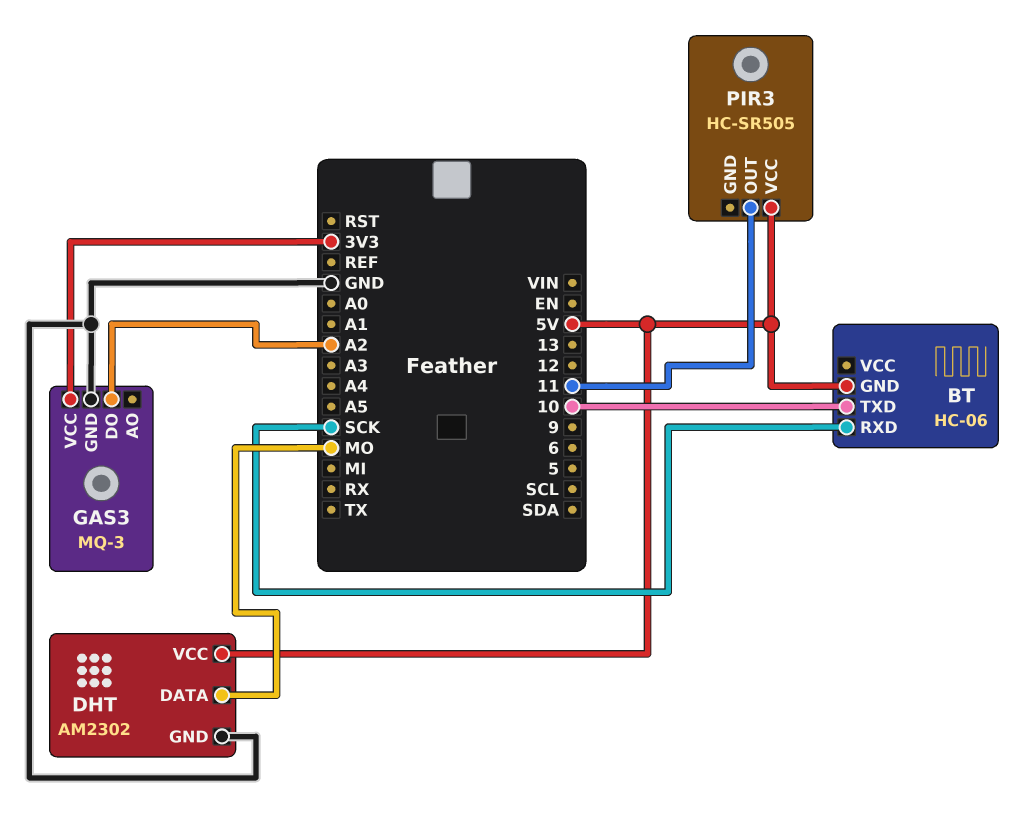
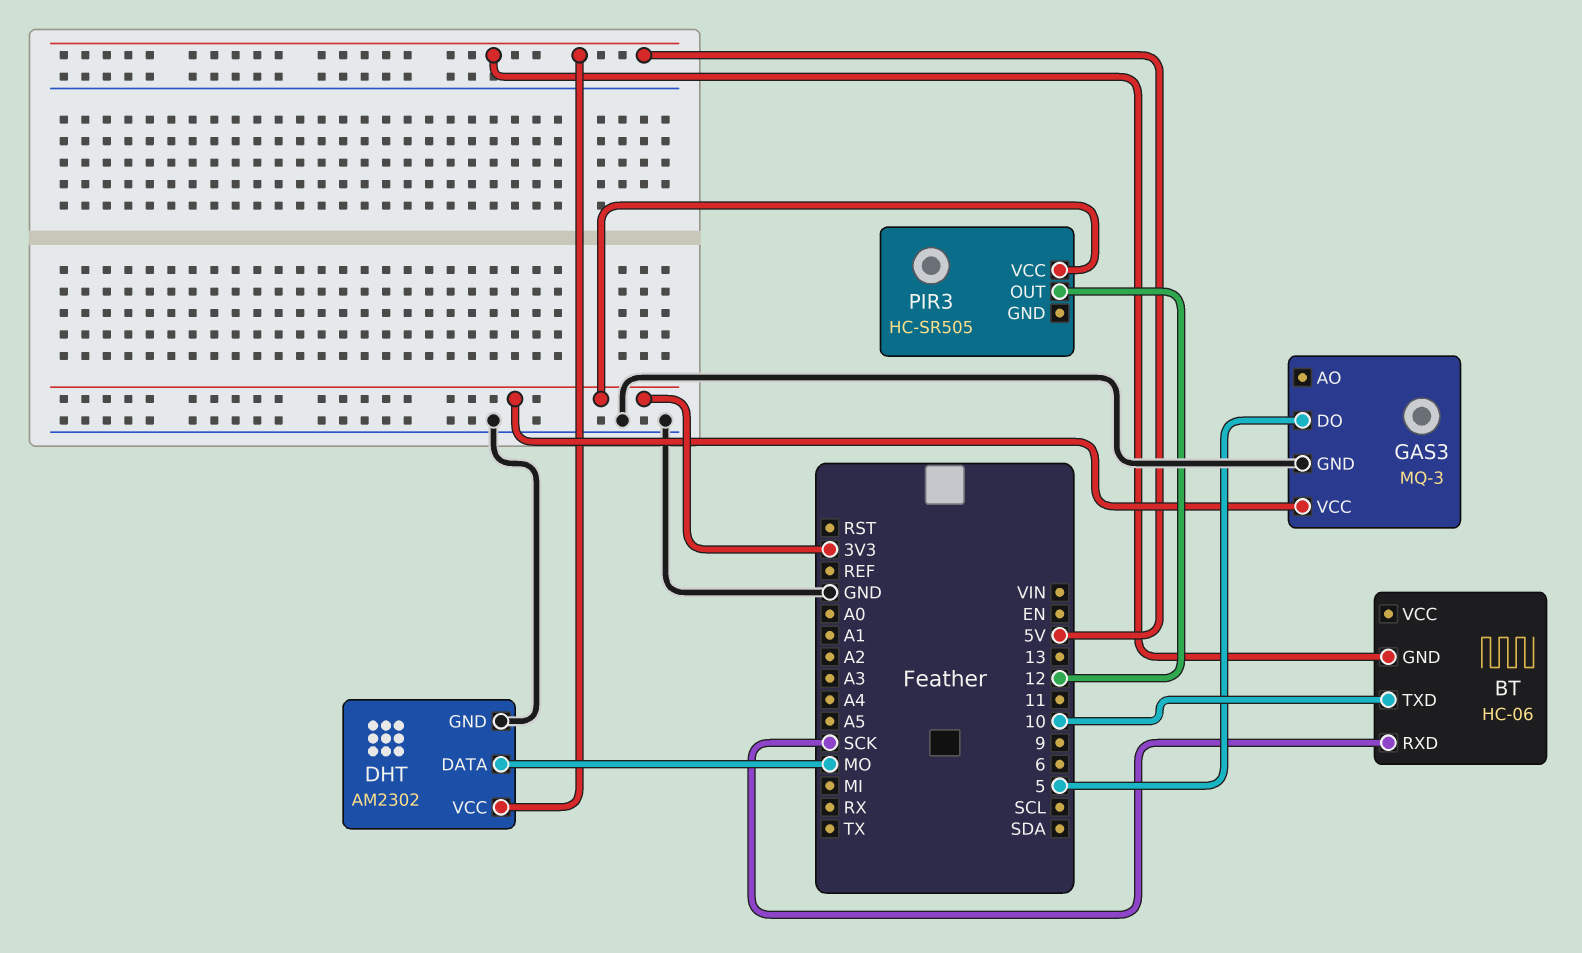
GAS3 pin DO: A2 -> 5
PIR3 pin OUT: 11 -> 12
PIR3 pin VCC: 5V -> 3V3

